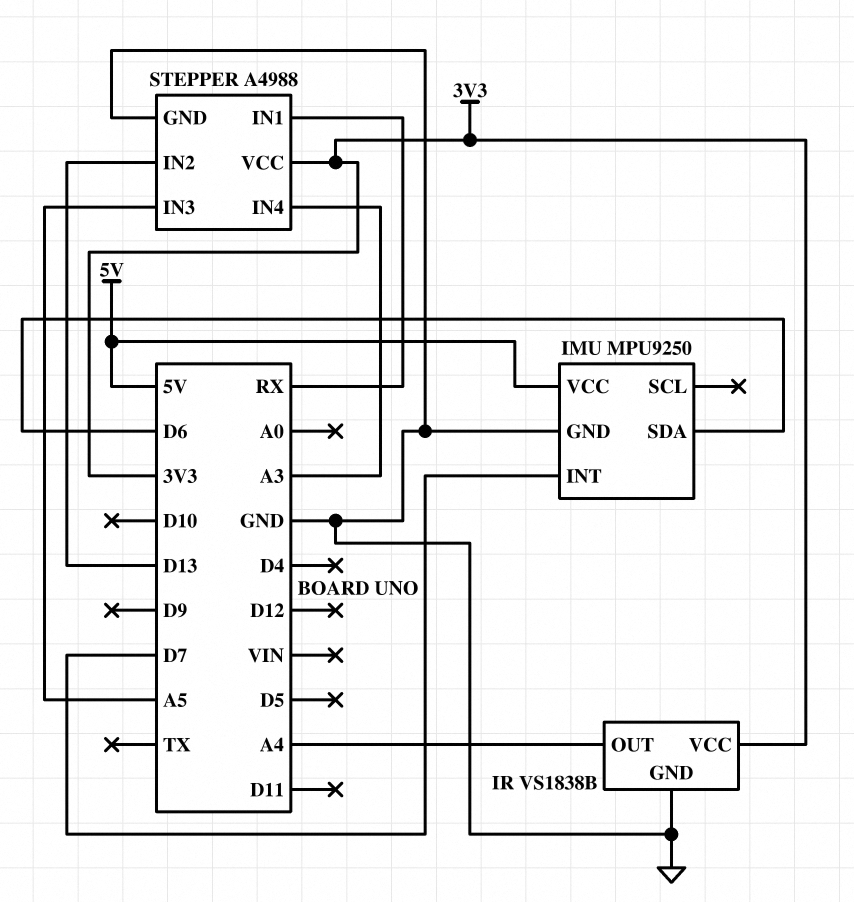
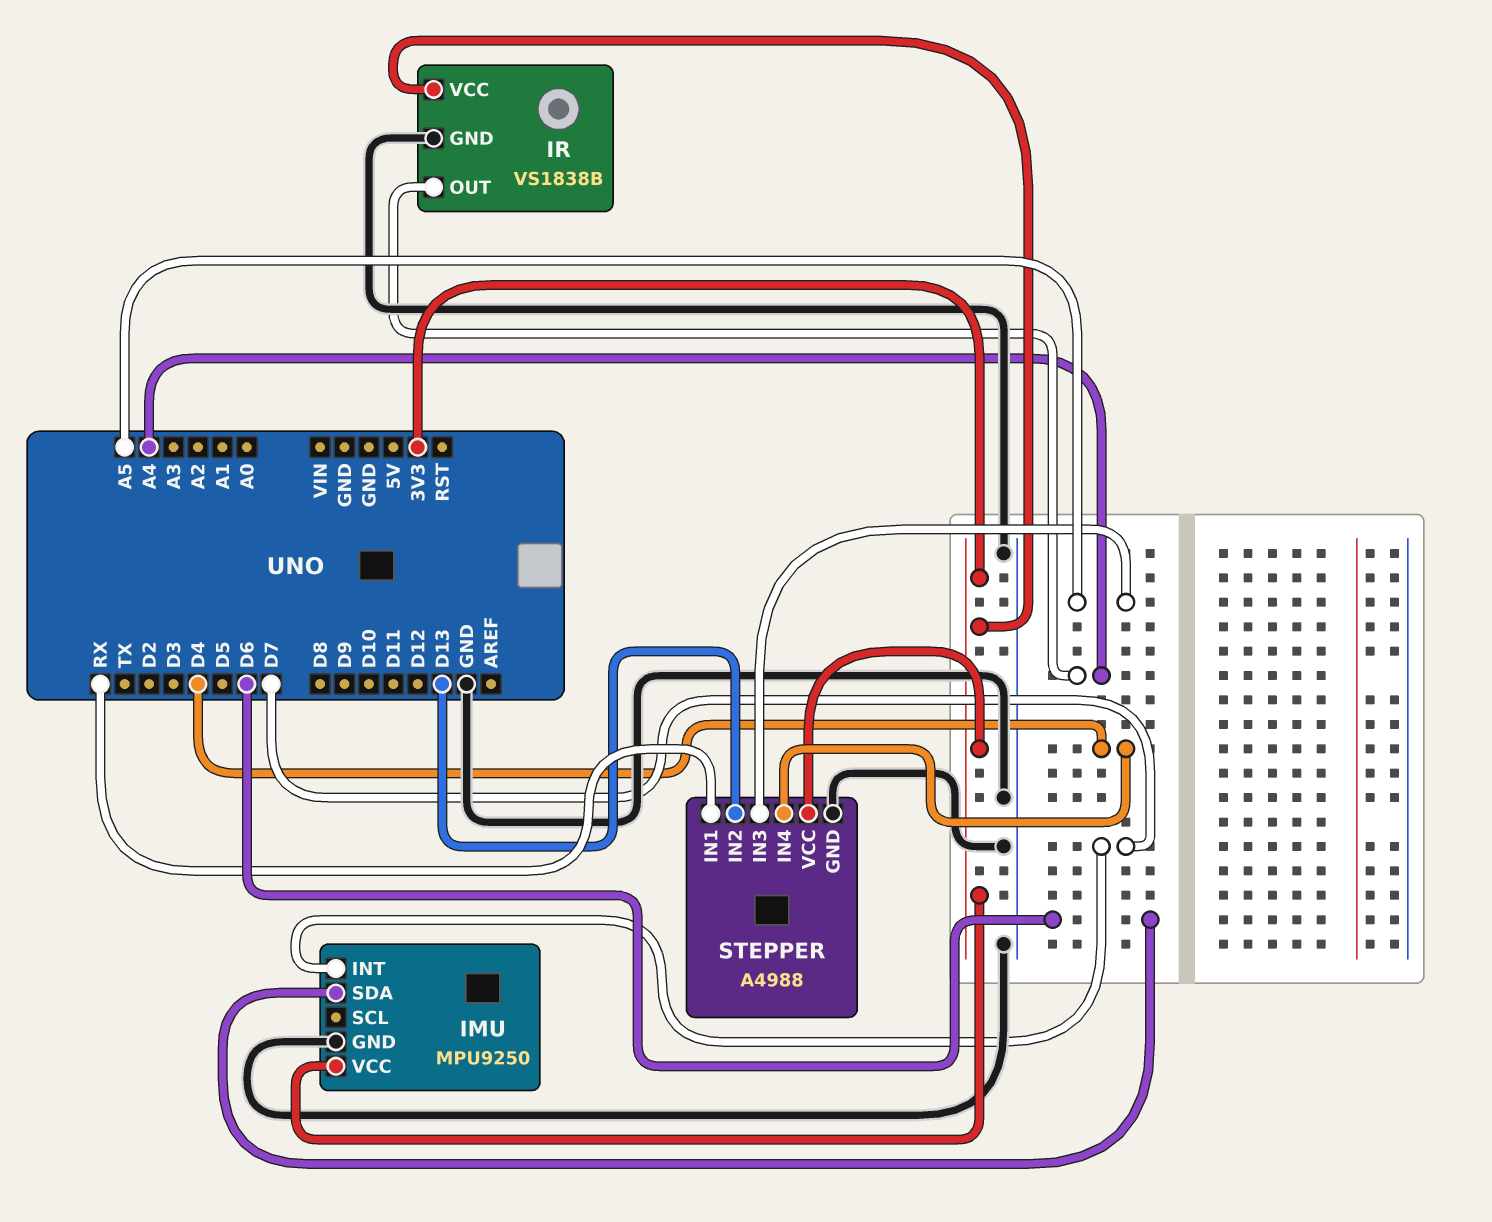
IMU pin VCC: 5V -> 3V3
STEPPER pin IN4: A3 -> D4

